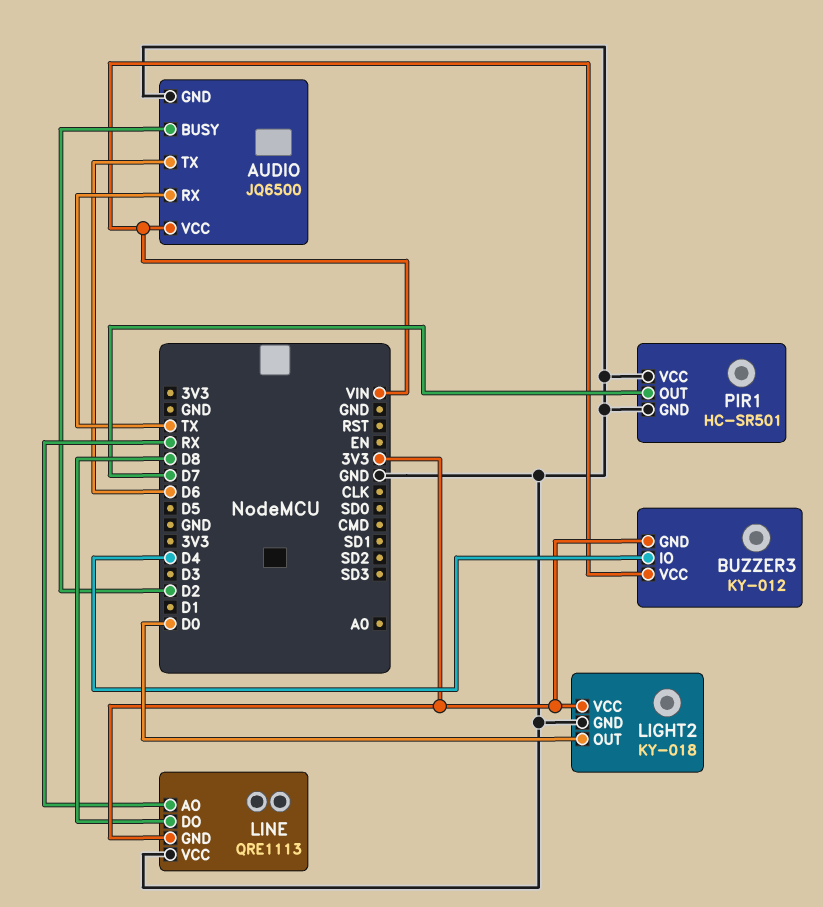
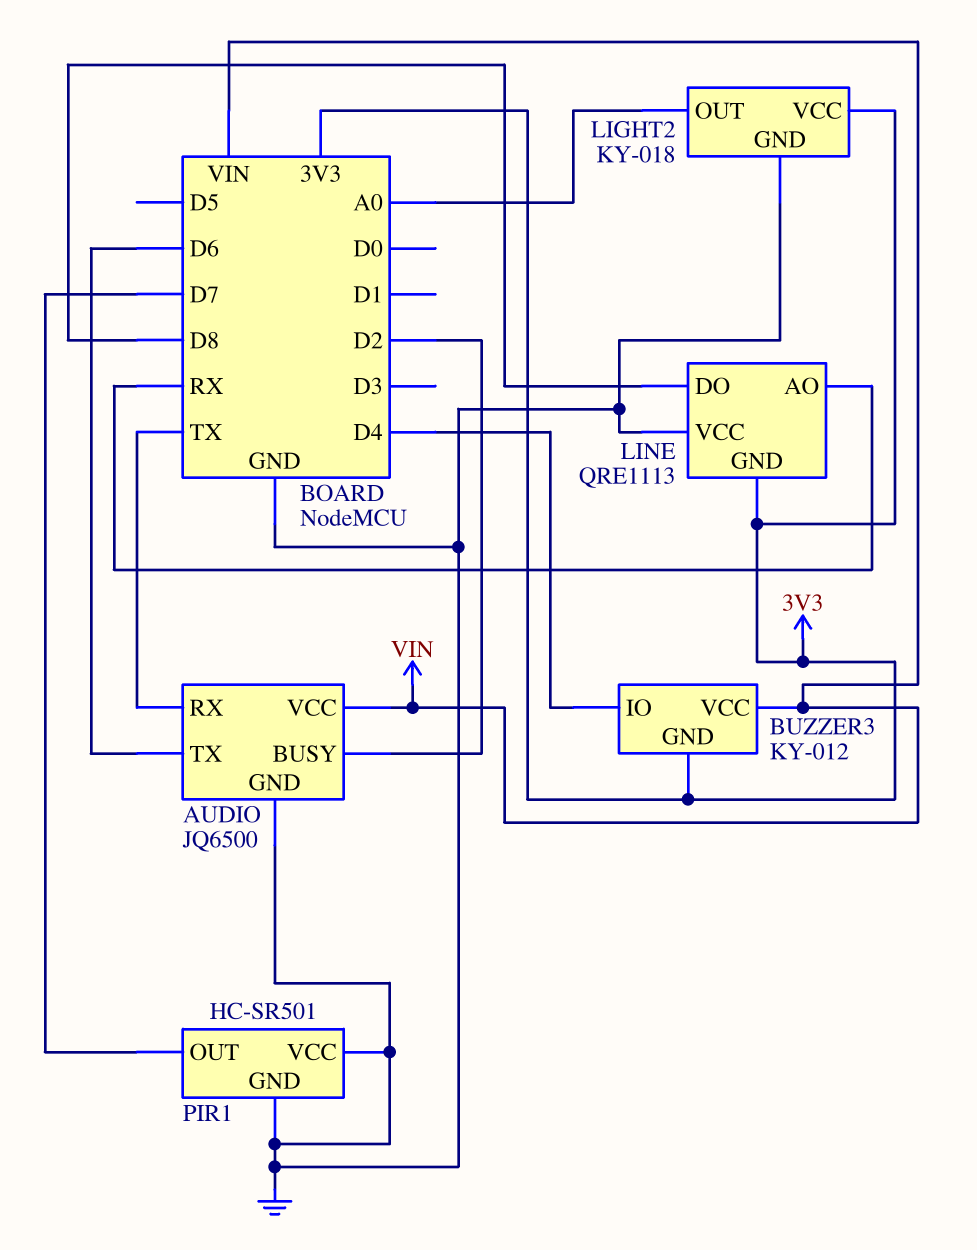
LIGHT2 pin OUT: D0 -> A0

